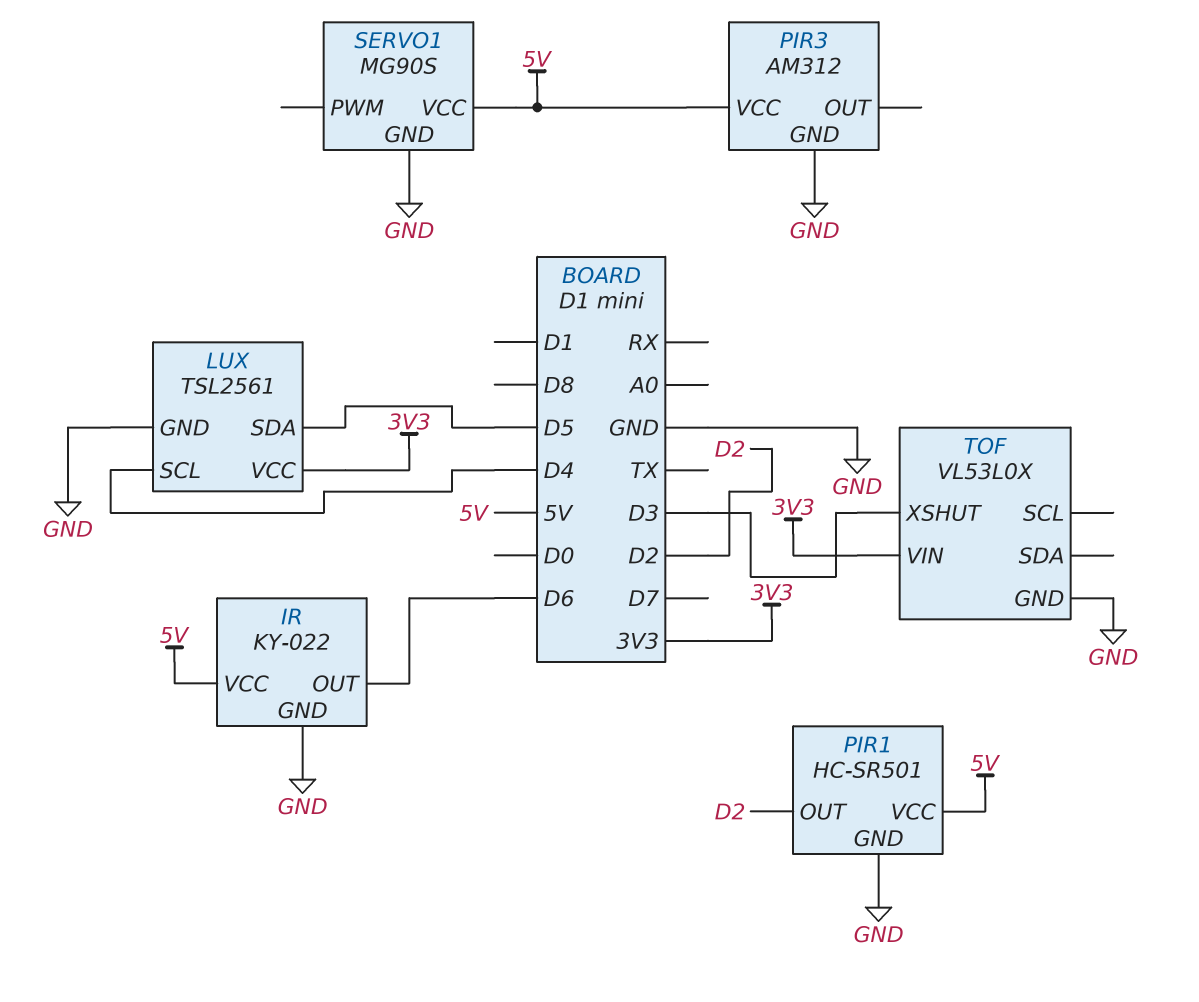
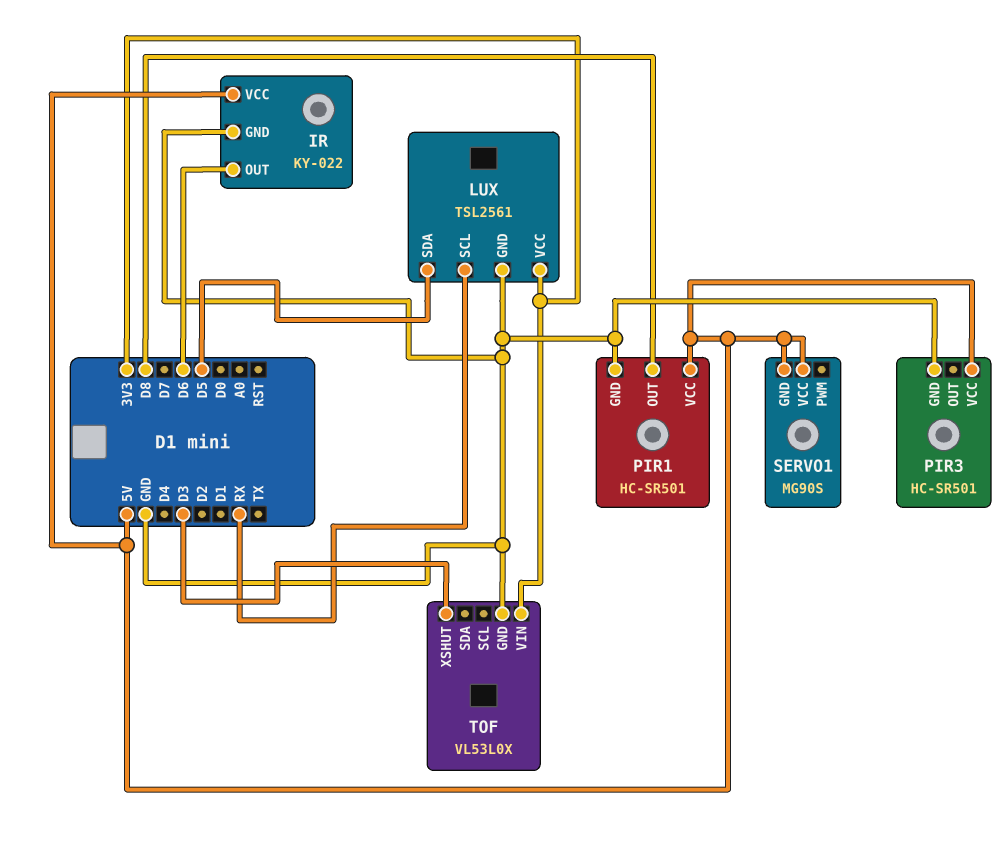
LUX pin SCL: D4 -> RX
PIR1 pin OUT: D2 -> D8
PIR3: AM312 -> HC-SR501
SERVO1 pin GND: GND -> 5V

